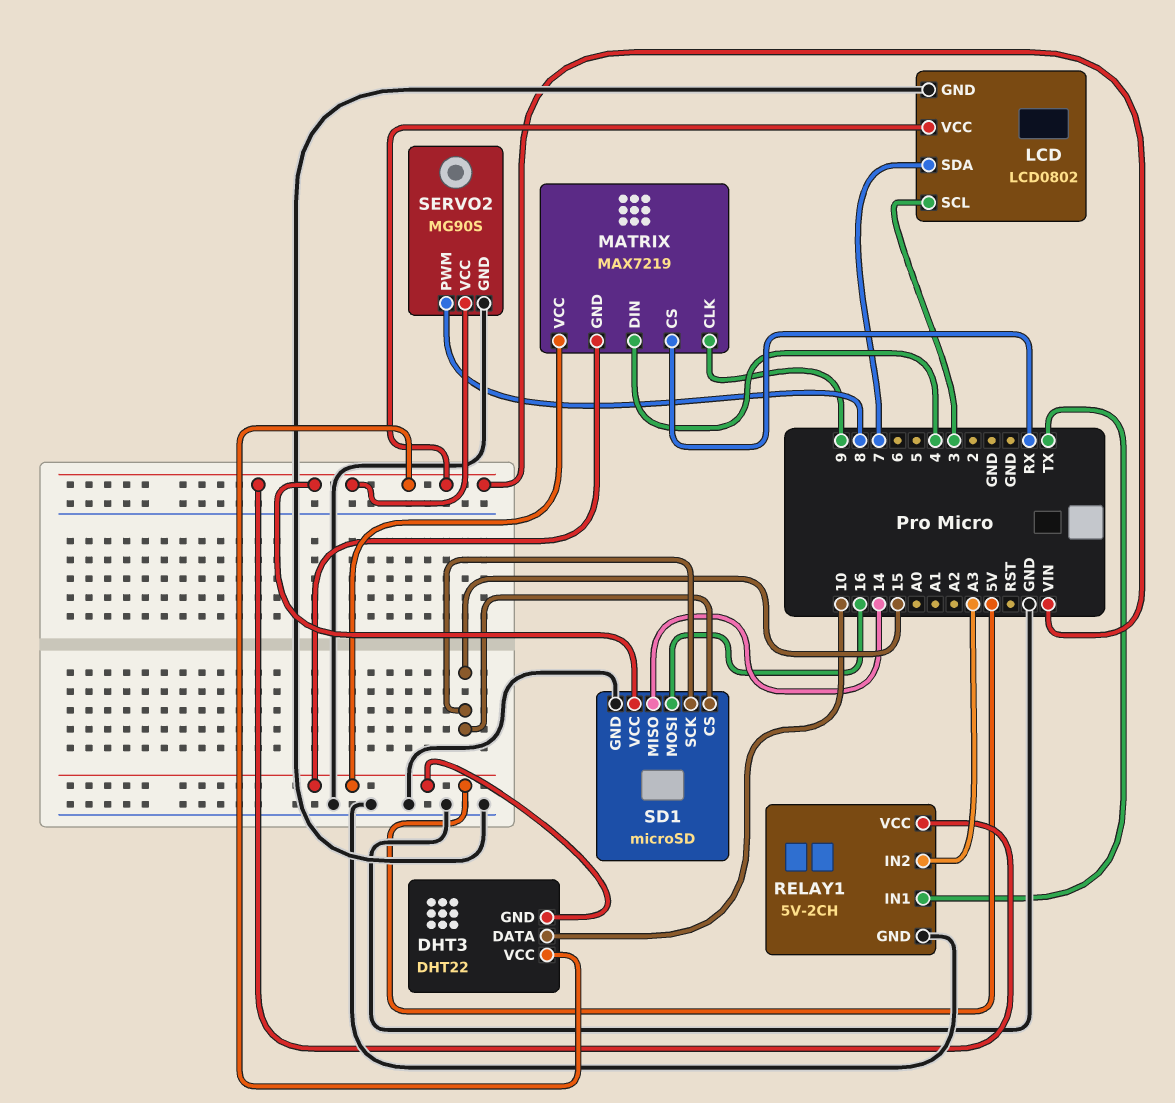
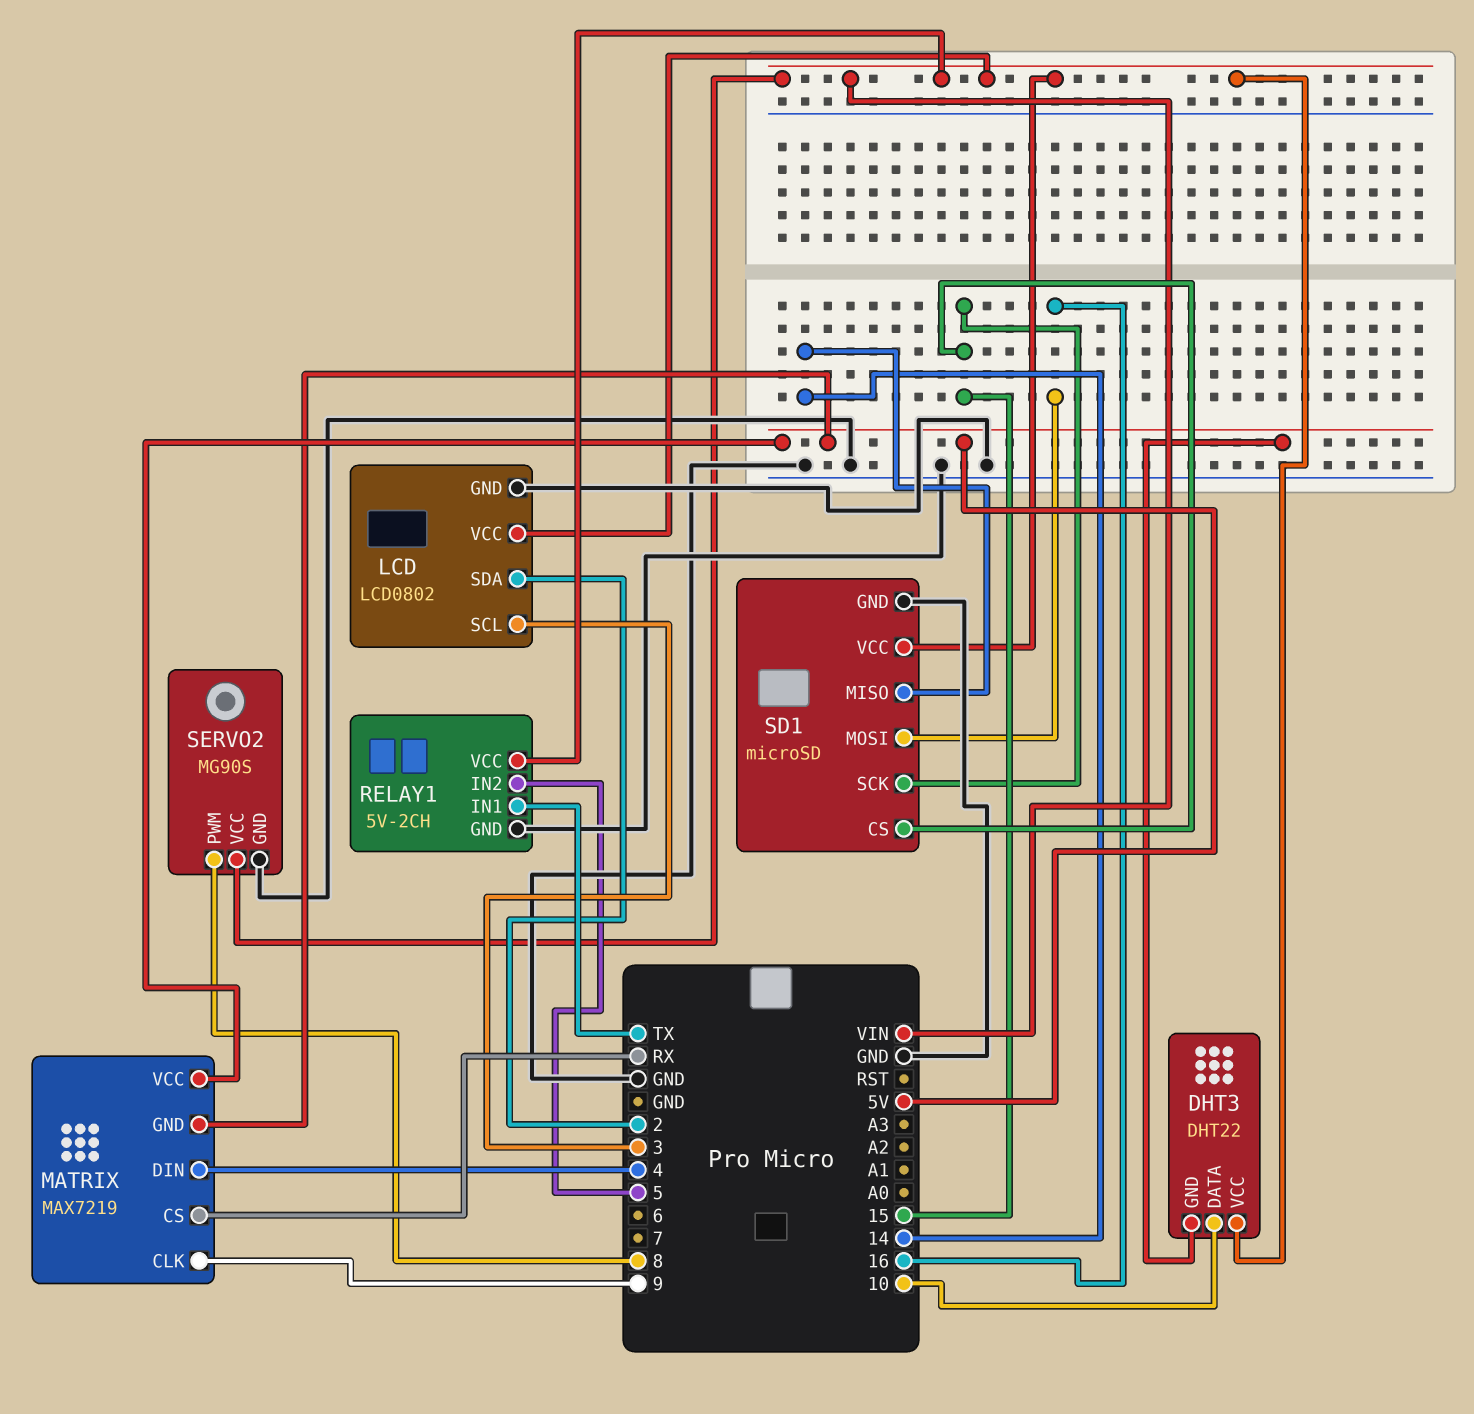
LCD pin SDA: 7 -> 2
RELAY1 pin IN2: A3 -> 5

